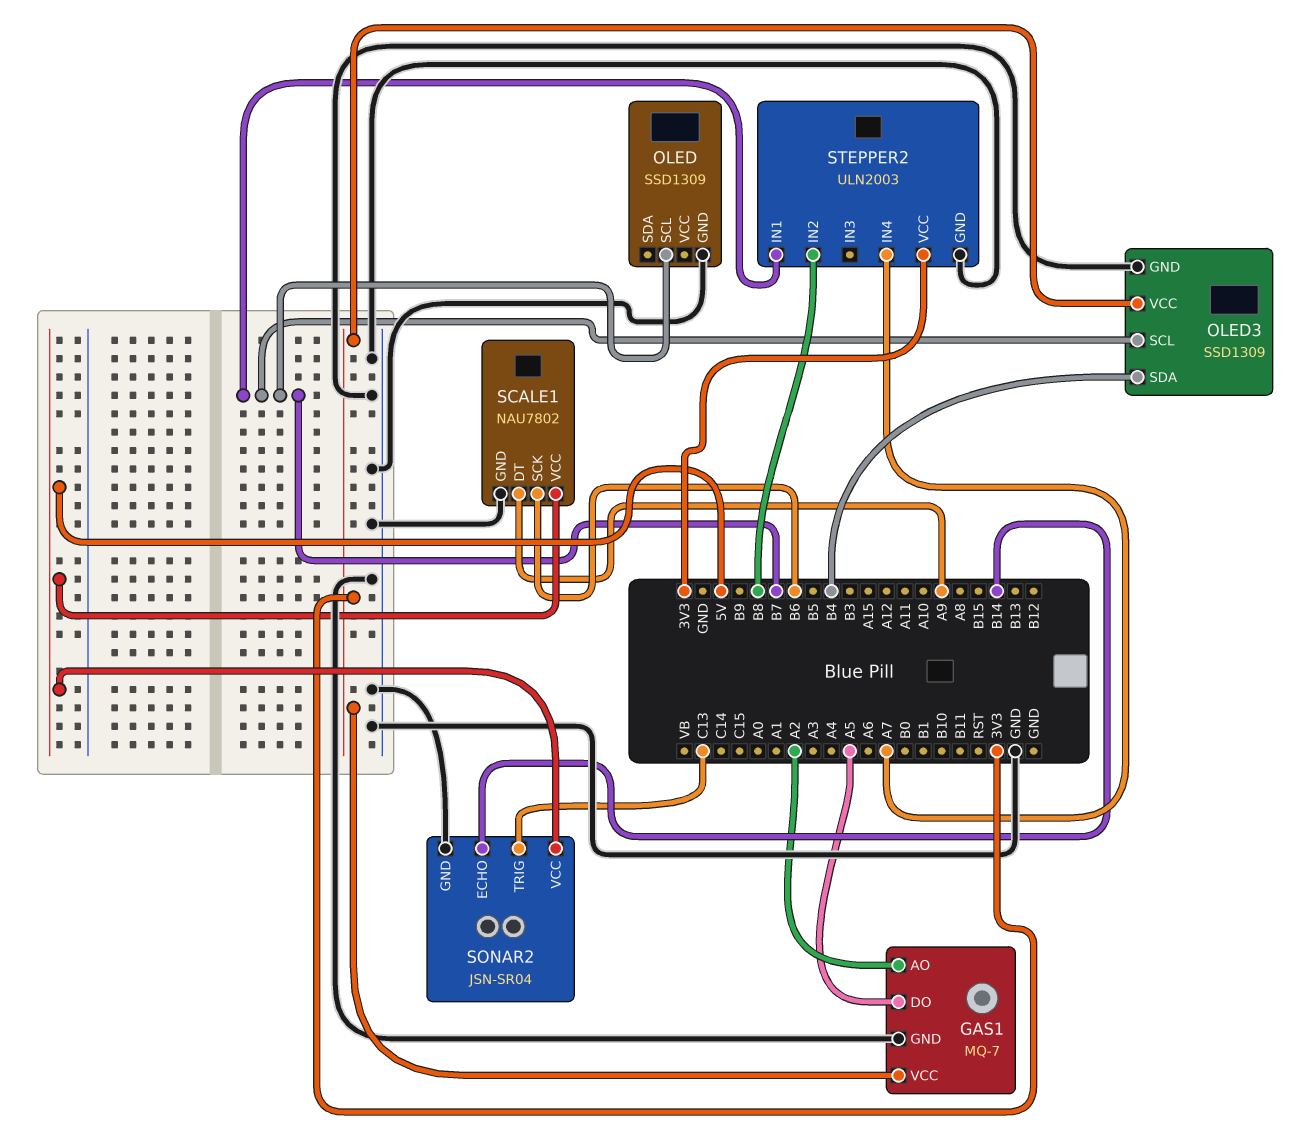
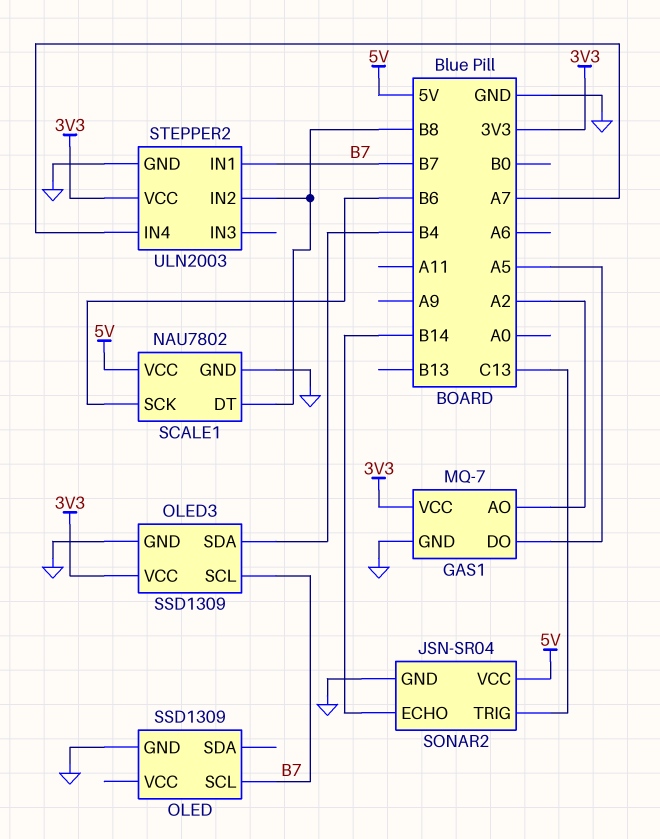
SCALE1 pin DT: A9 -> B8

